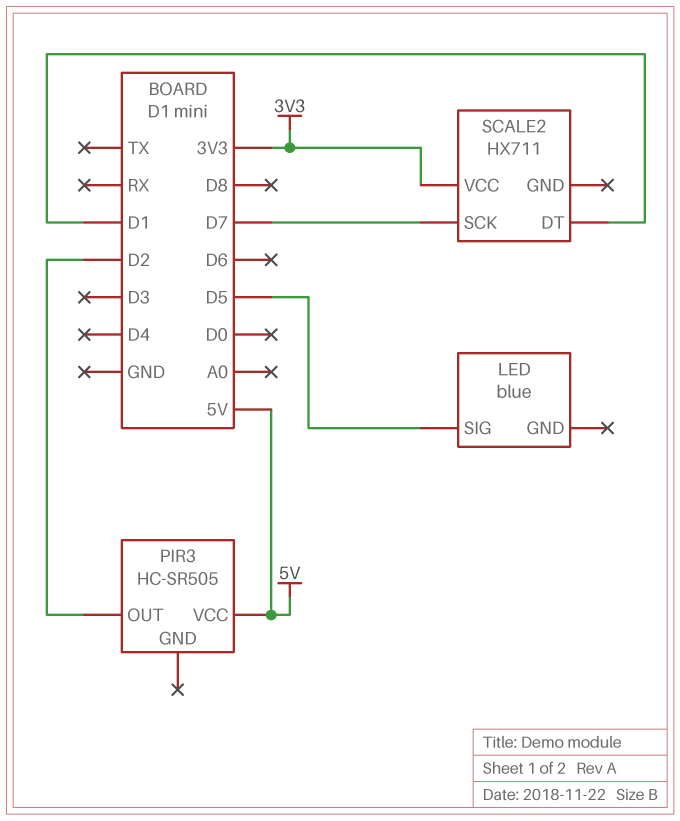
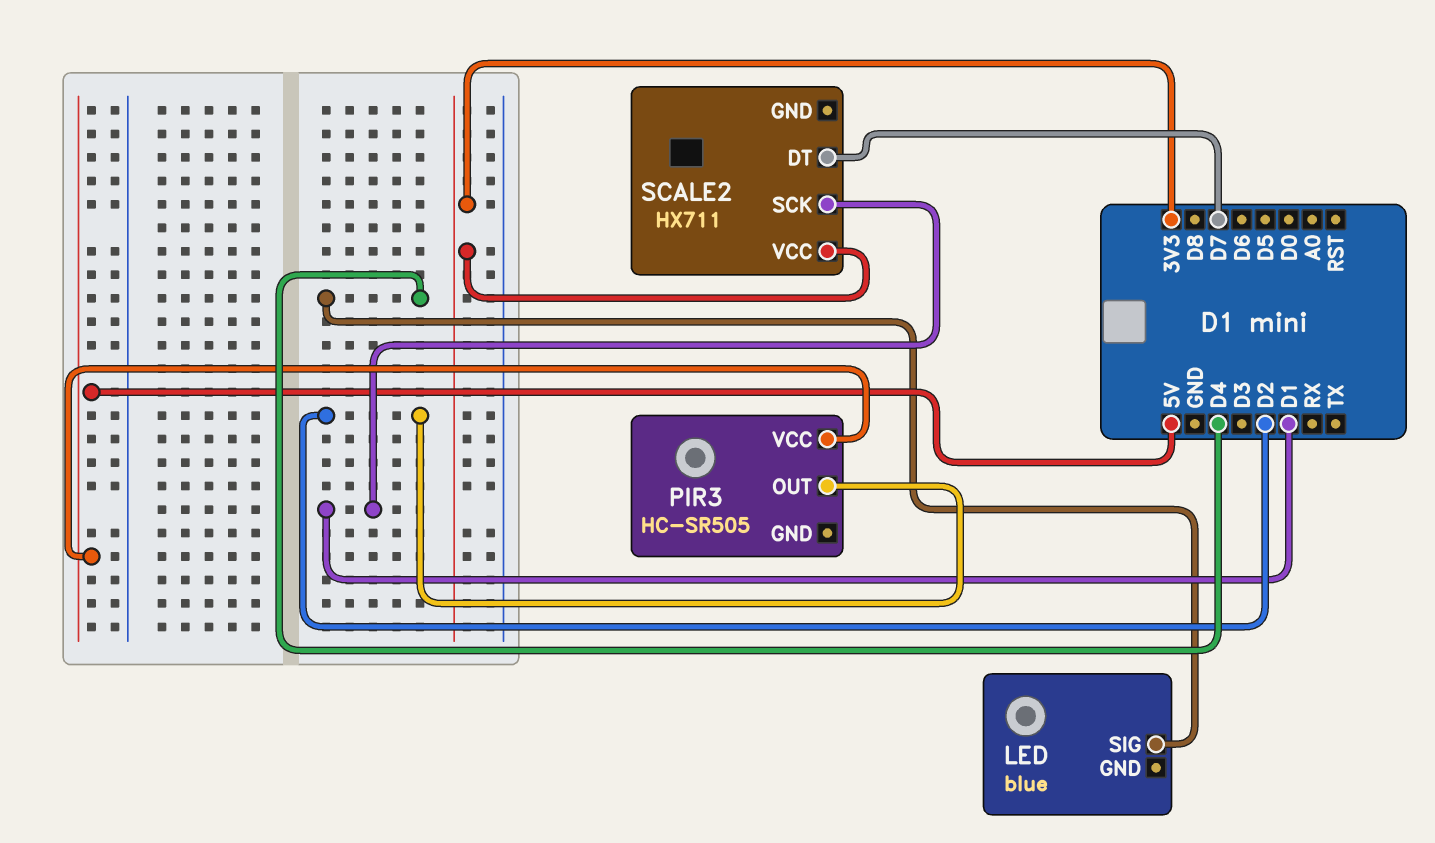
LED pin SIG: D5 -> D4
SCALE2 pin DT: D1 -> D7
SCALE2 pin SCK: D7 -> D1

